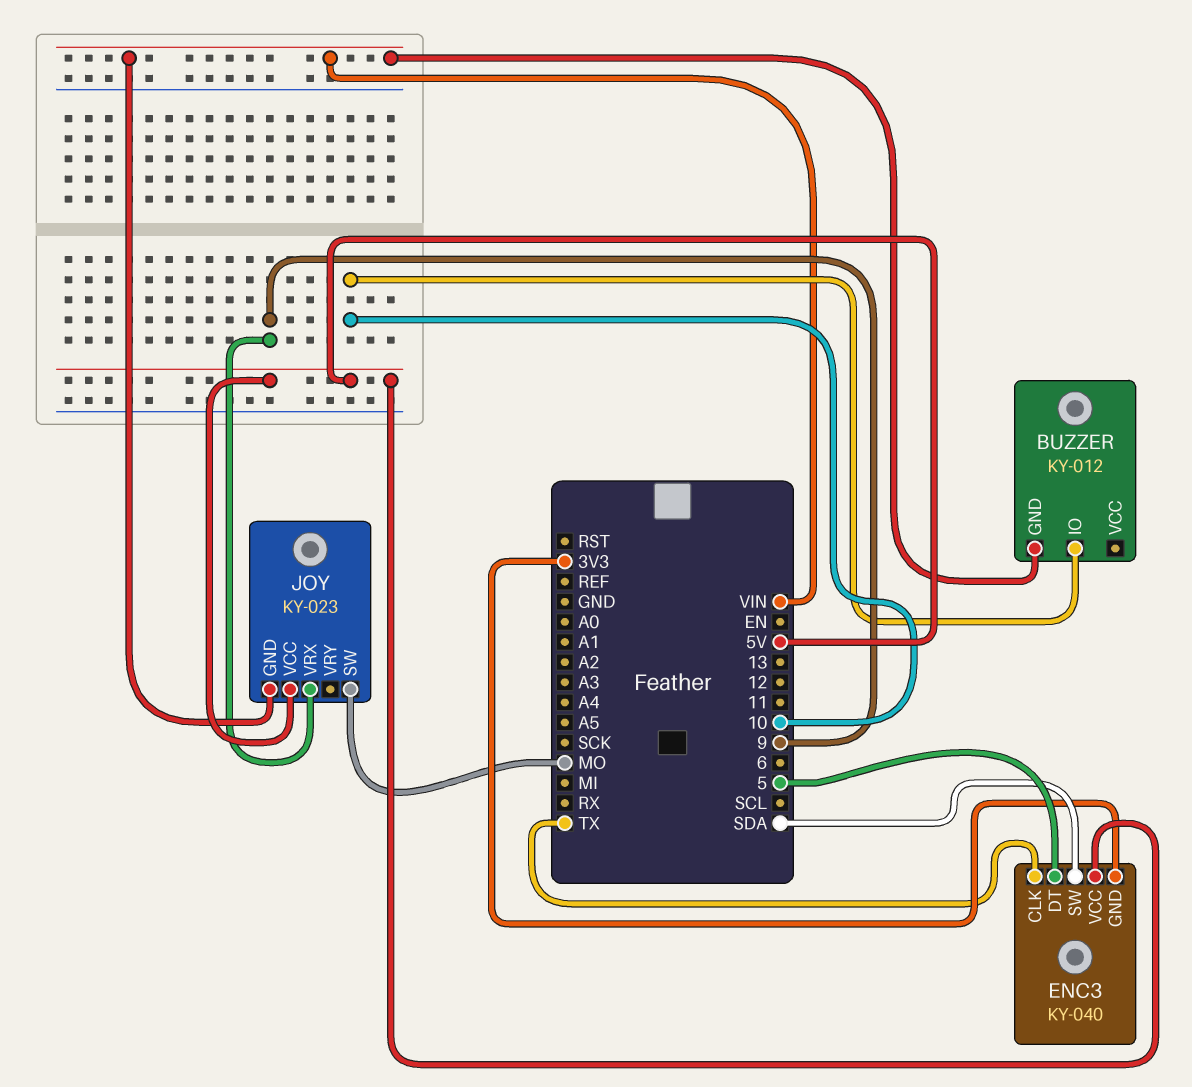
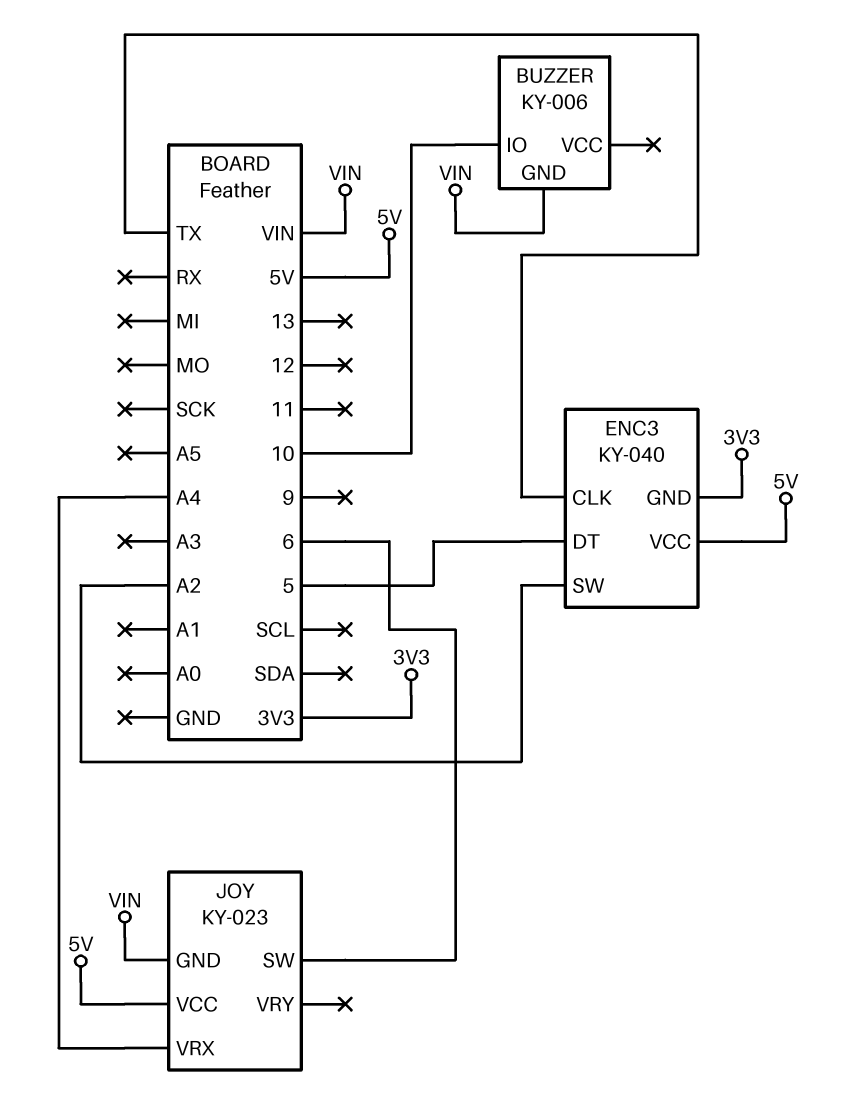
BUZZER: KY-012 -> KY-006
ENC3 pin SW: SDA -> A2
JOY pin SW: MO -> 6
JOY pin VRX: 9 -> A4

